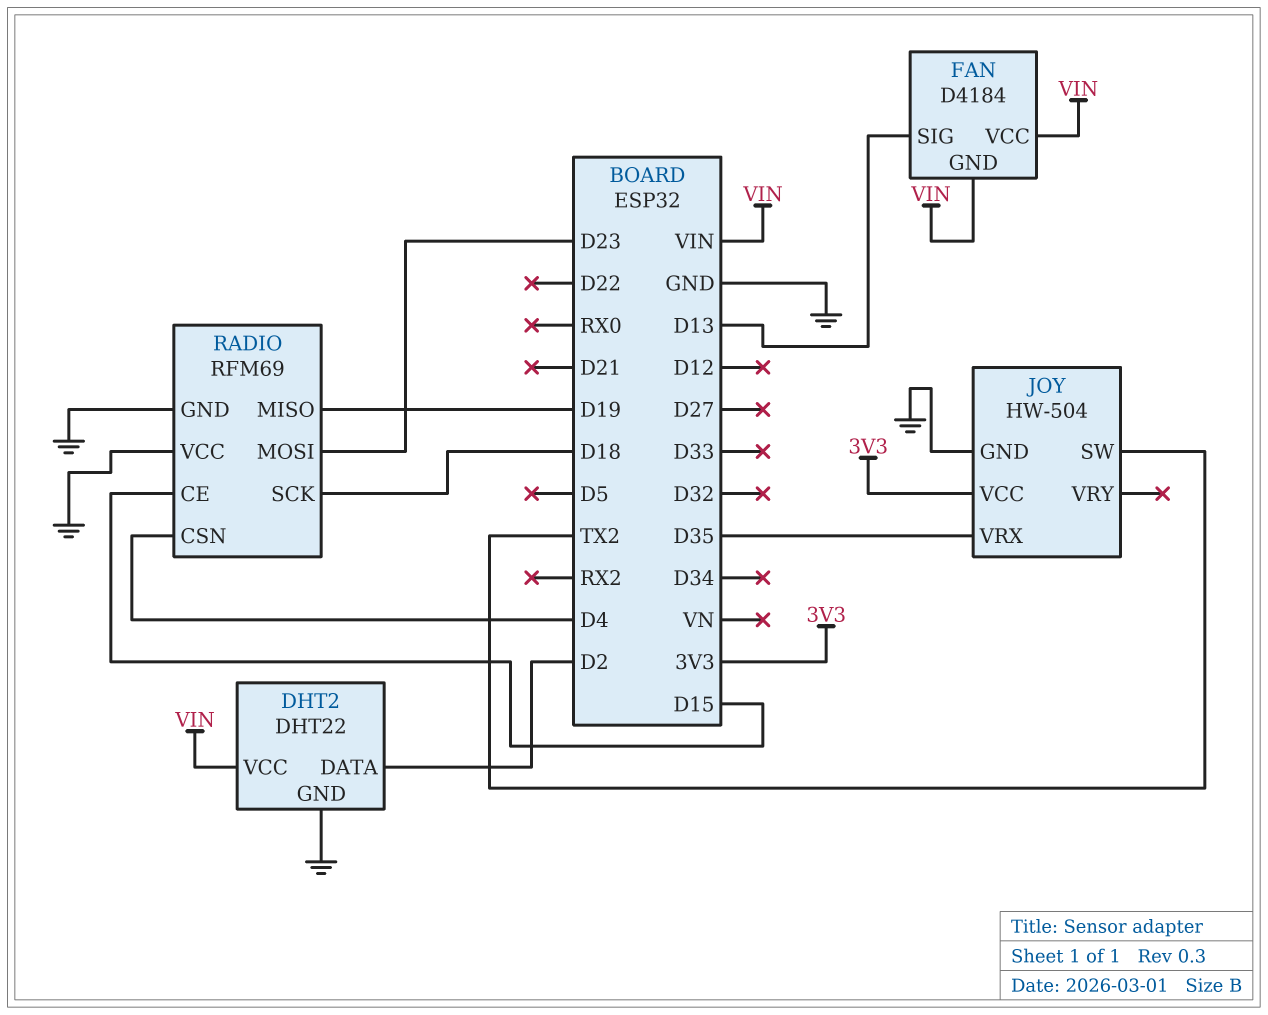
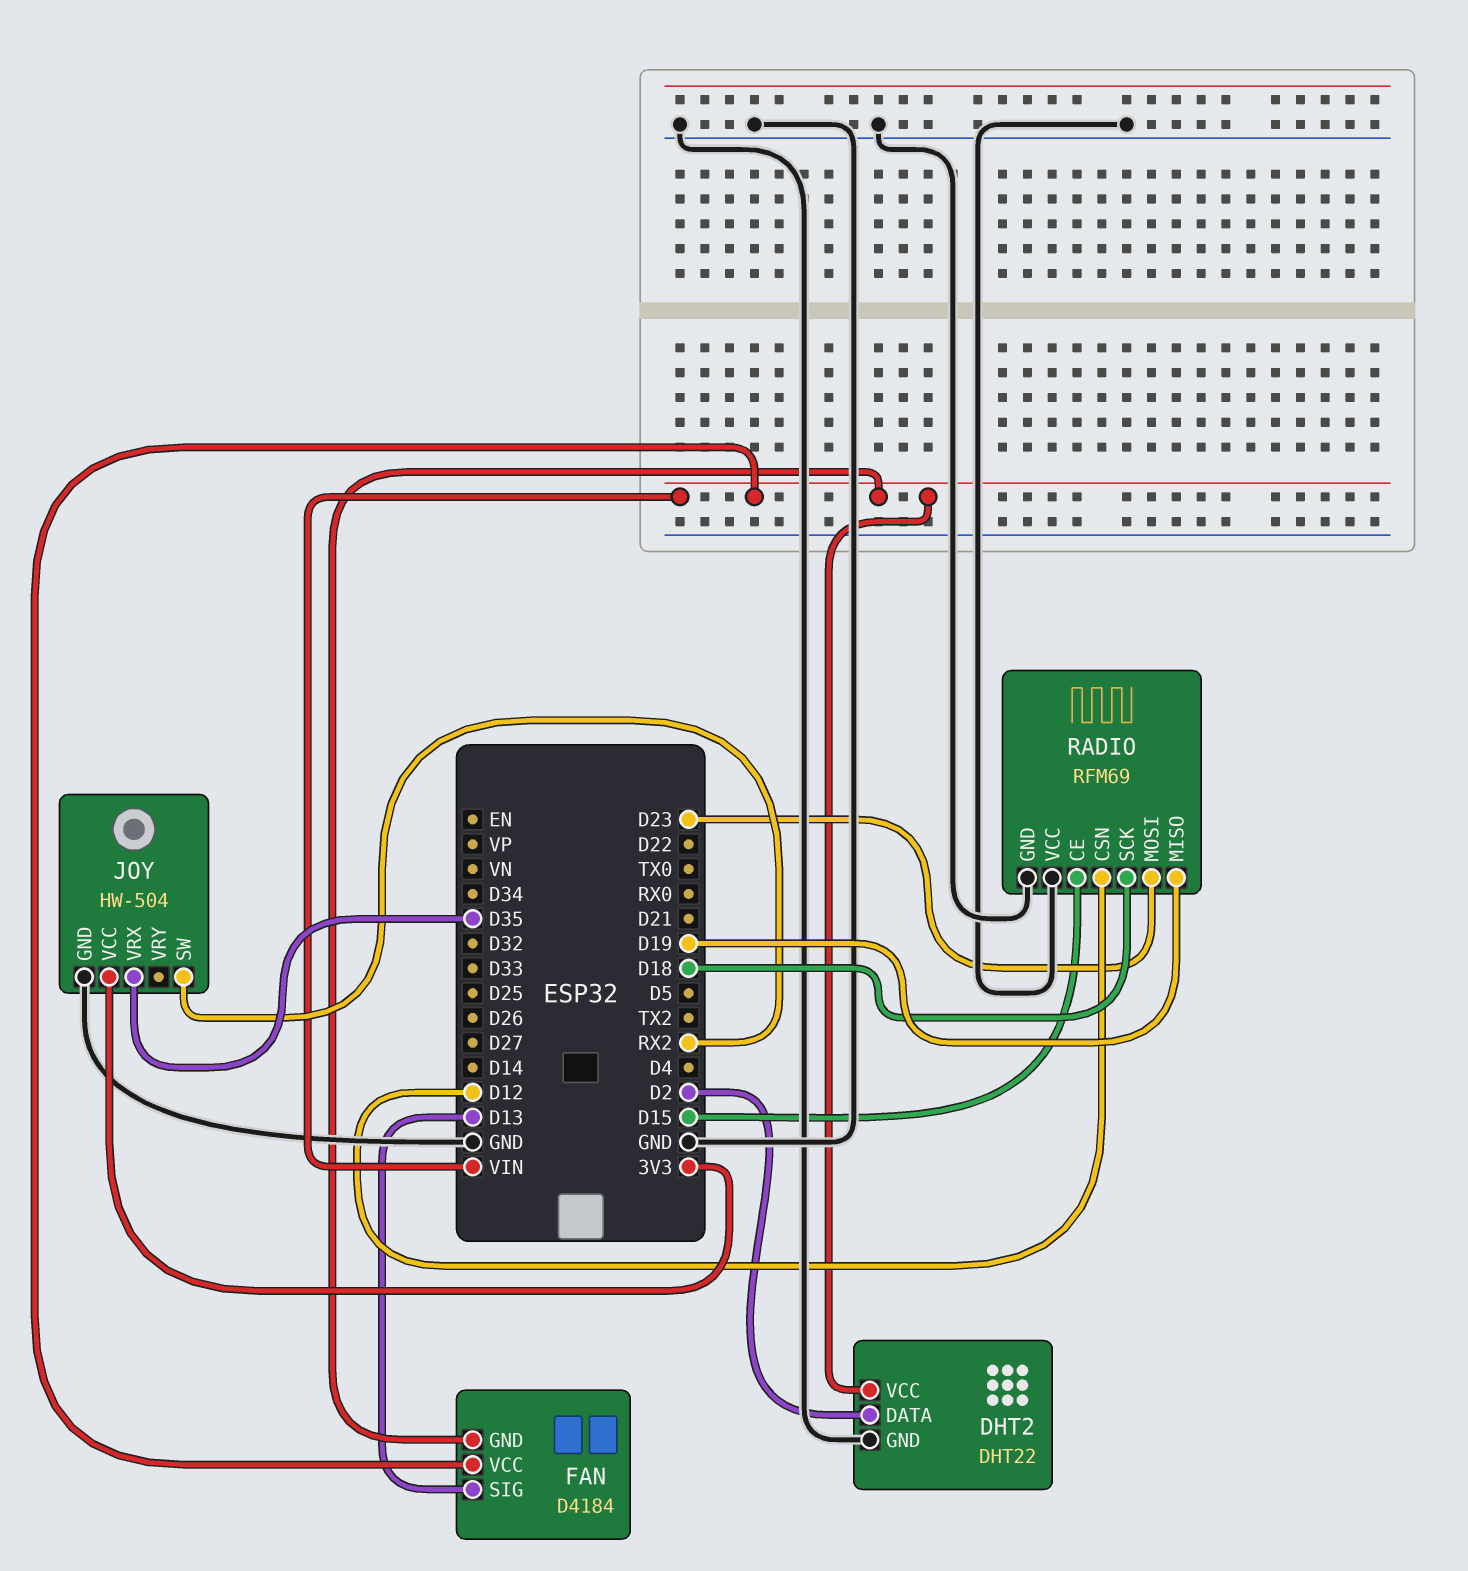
JOY pin SW: TX2 -> RX2
RADIO pin CSN: D4 -> D12

